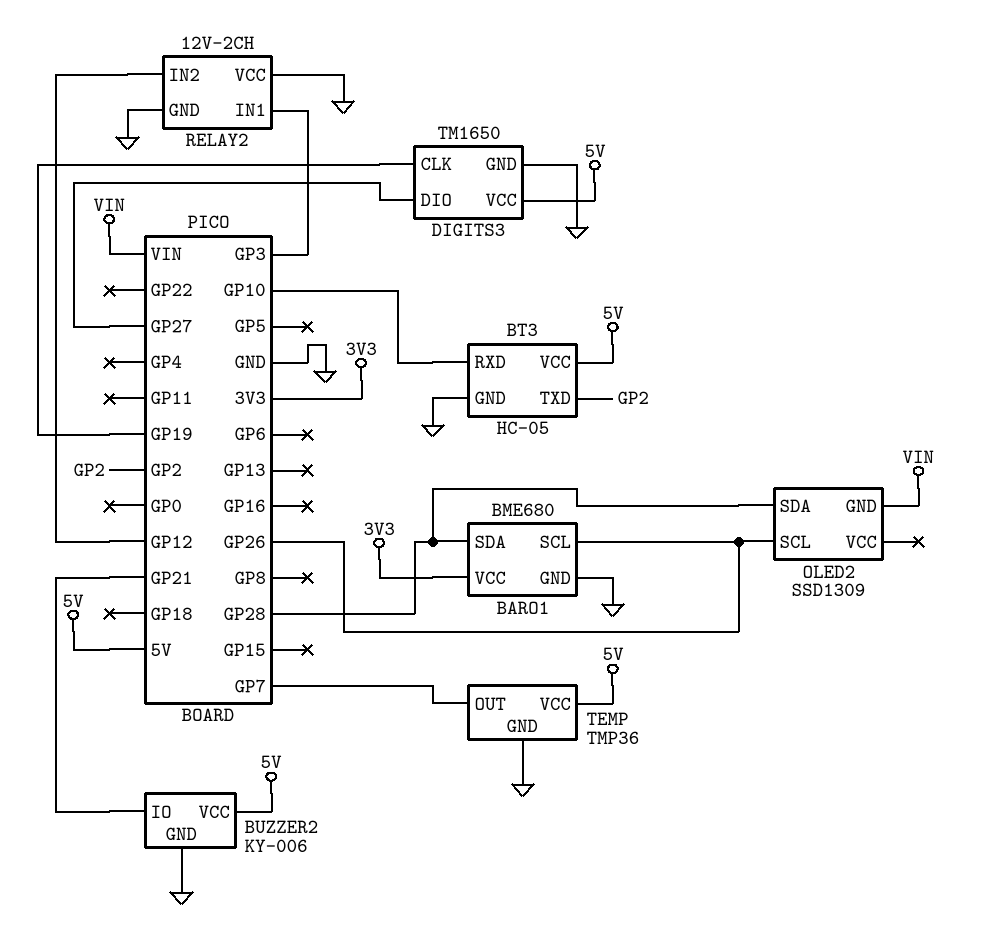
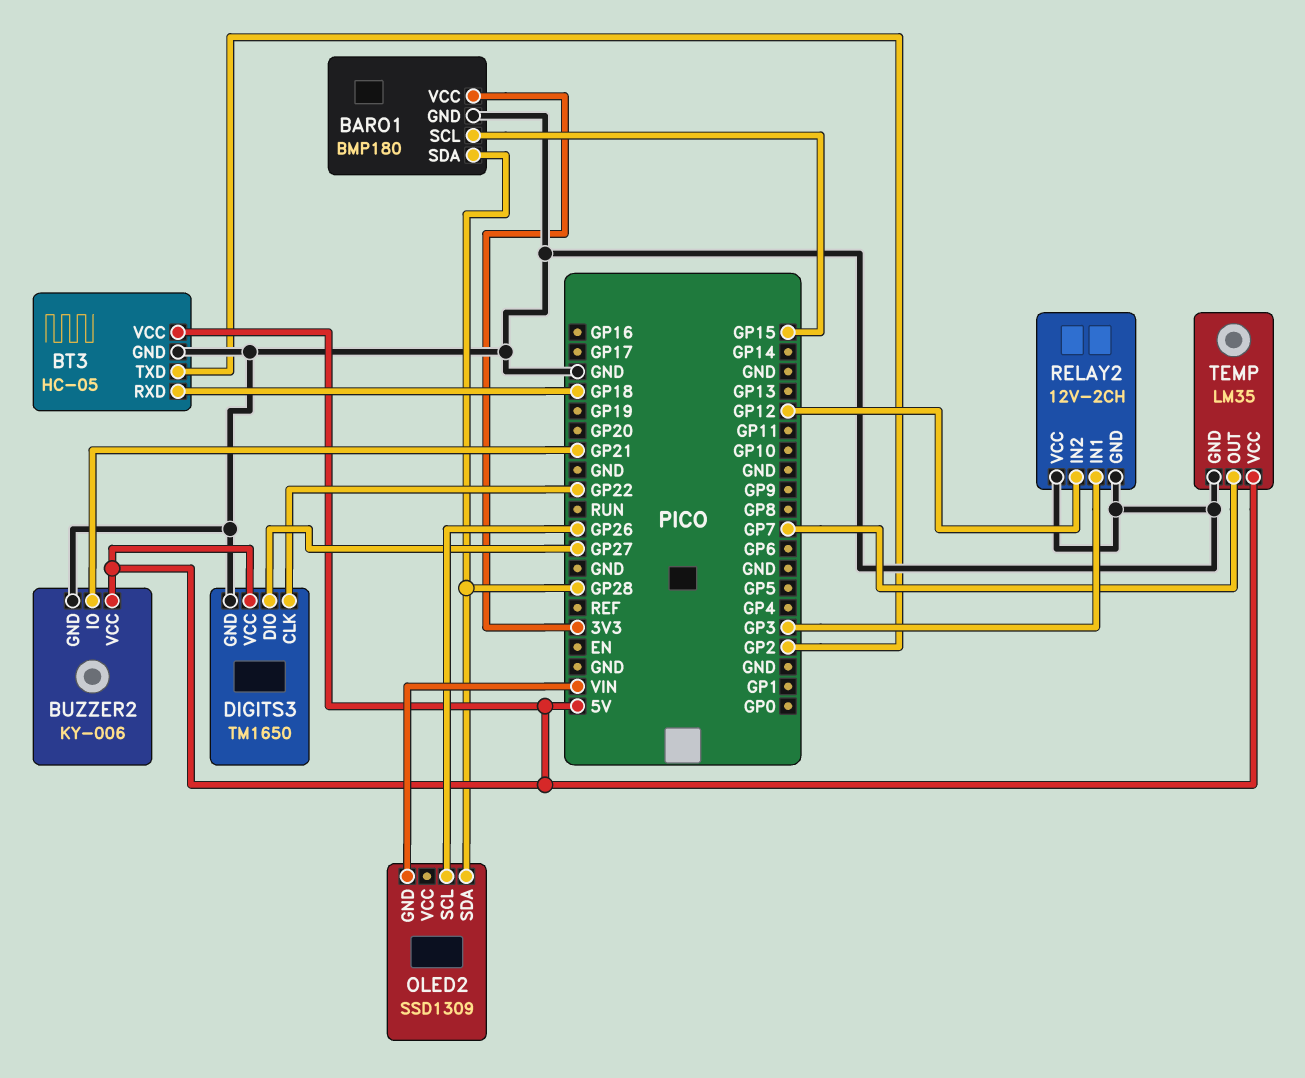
BARO1: BME680 -> BMP180
BARO1 pin SCL: GP26 -> GP15
BT3 pin RXD: GP10 -> GP18
DIGITS3 pin CLK: GP19 -> GP22
TEMP: TMP36 -> LM35

